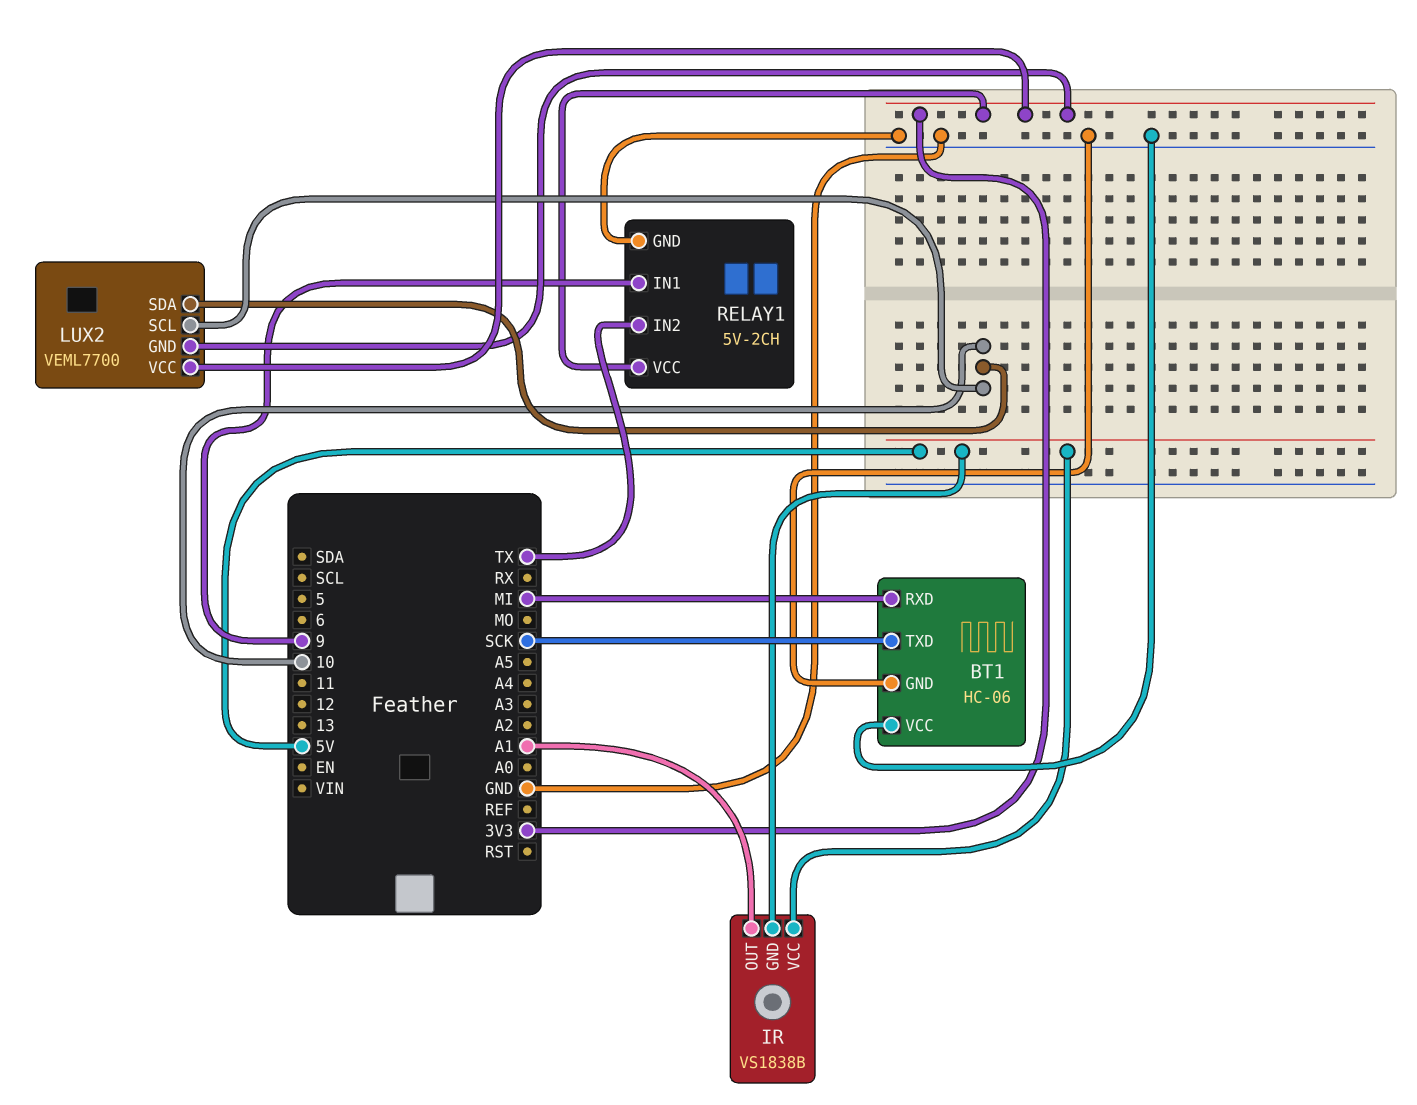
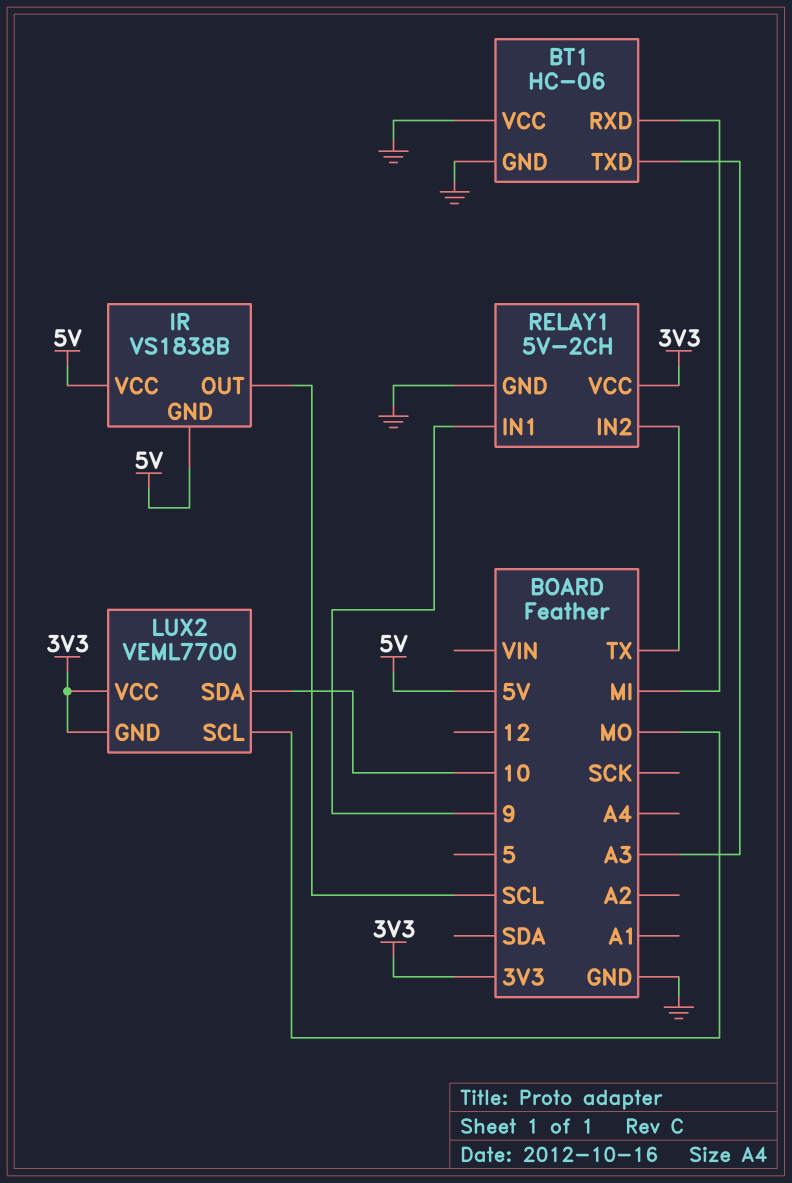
BT1 pin TXD: SCK -> A3
IR pin OUT: A1 -> SCL
LUX2 pin SCL: 10 -> MO

